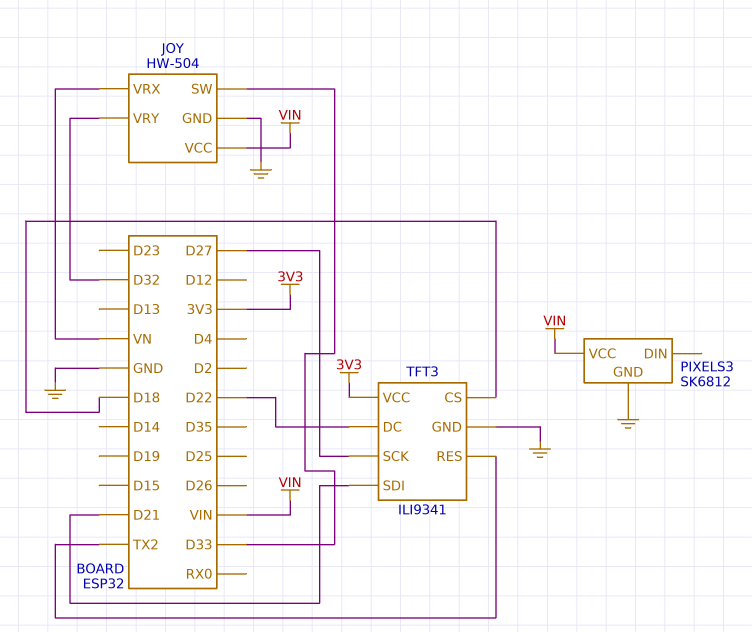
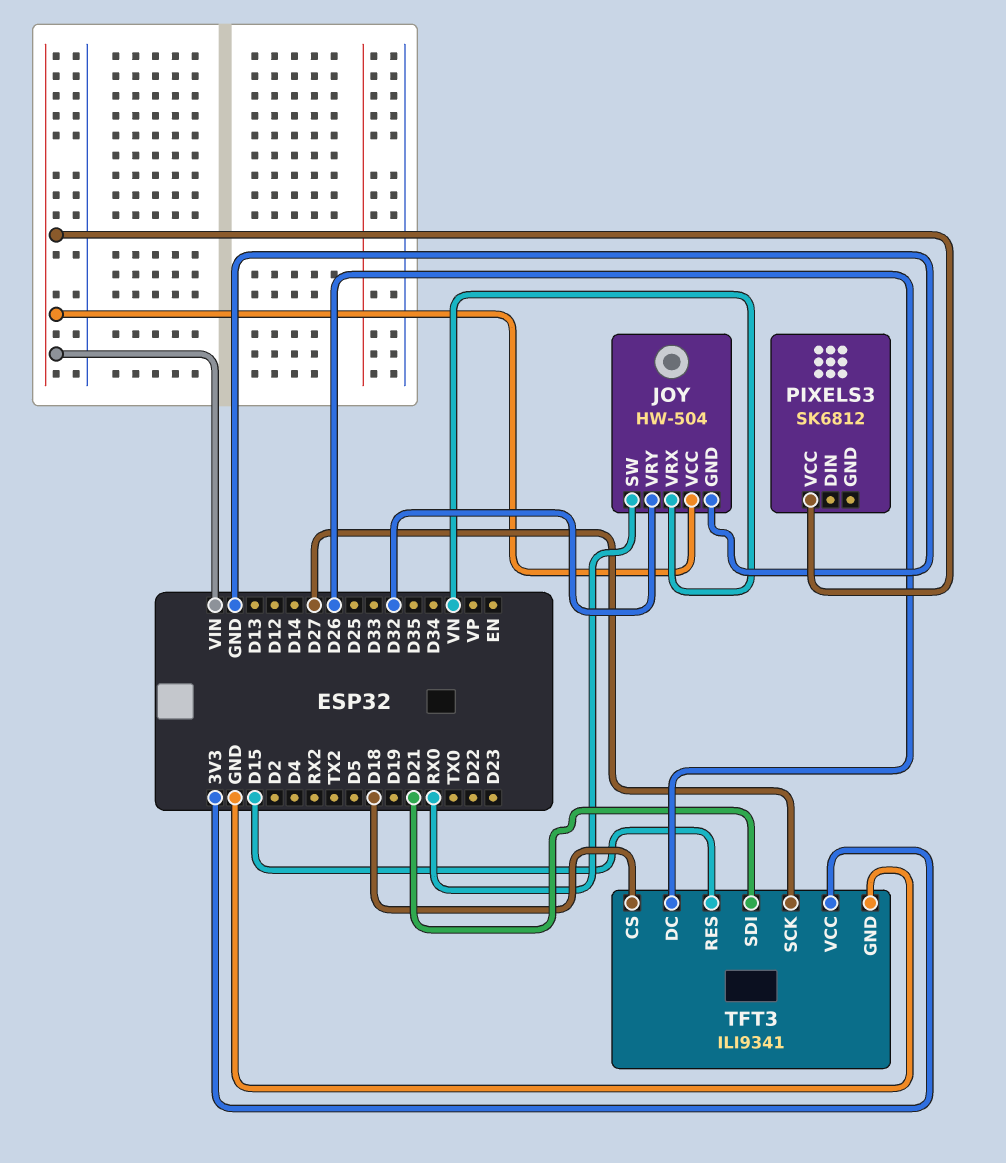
JOY pin SW: D33 -> RX0
PIXELS3 pin GND: GND -> none
TFT3 pin DC: D22 -> D26
TFT3 pin RES: TX2 -> D15

